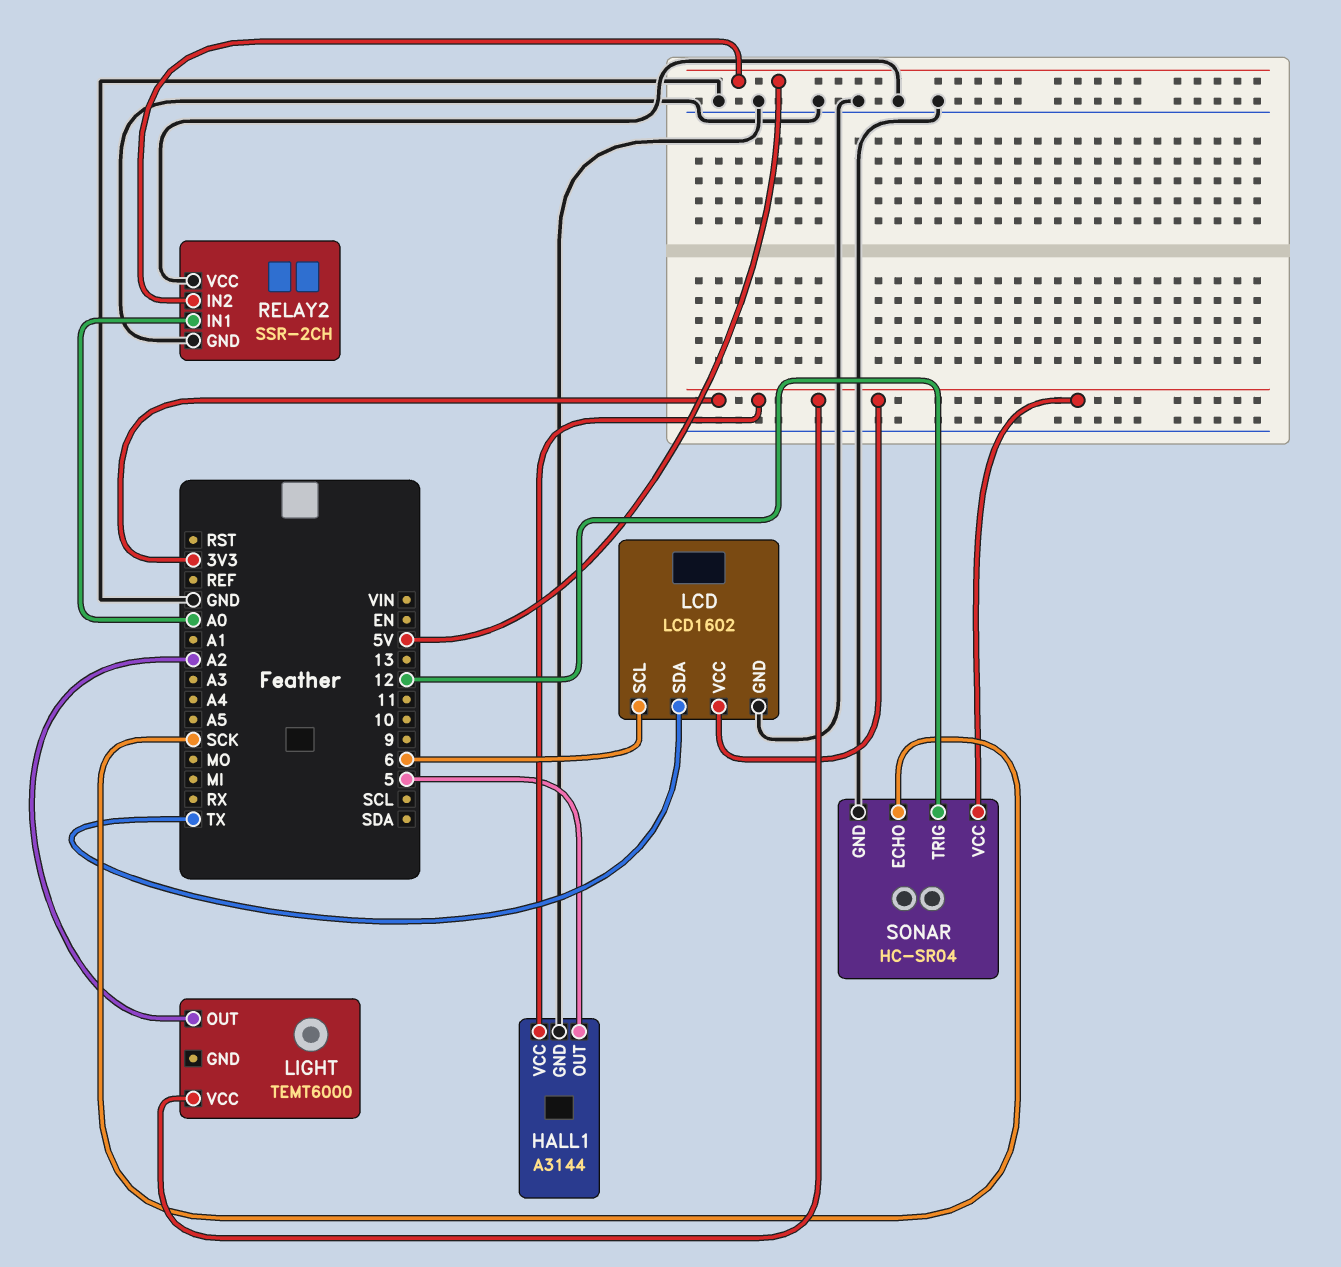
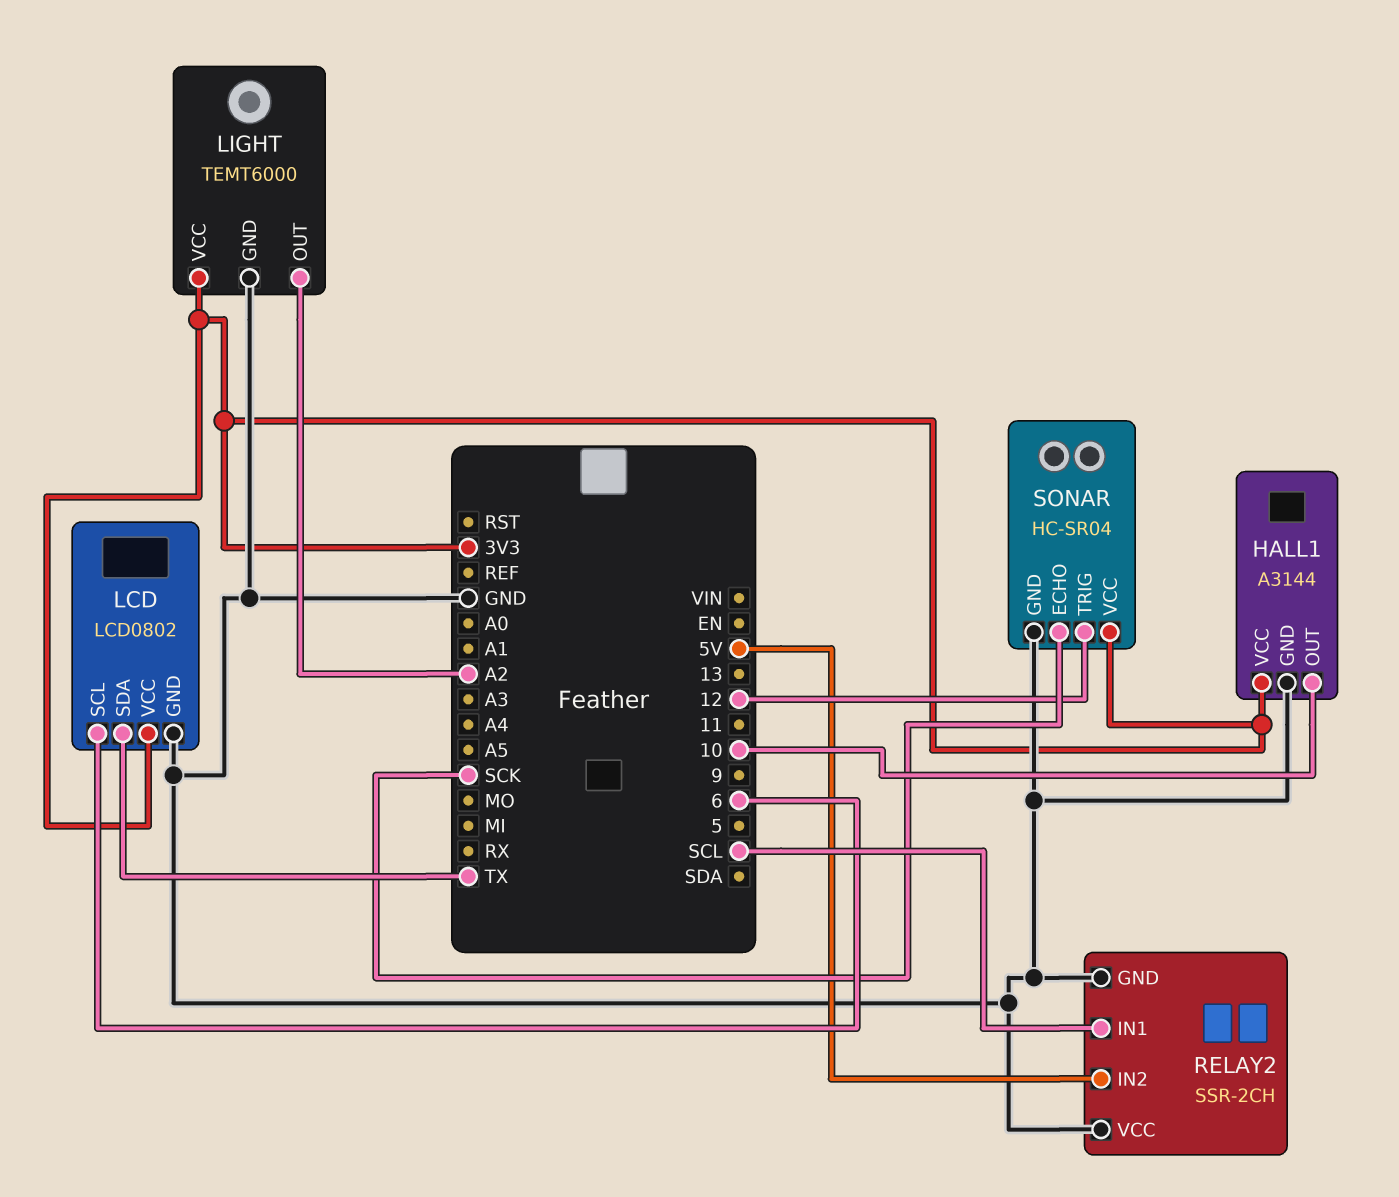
HALL1 pin OUT: 5 -> 10
LCD: LCD1602 -> LCD0802
LIGHT pin GND: none -> GND
RELAY2 pin IN1: A0 -> SCL

